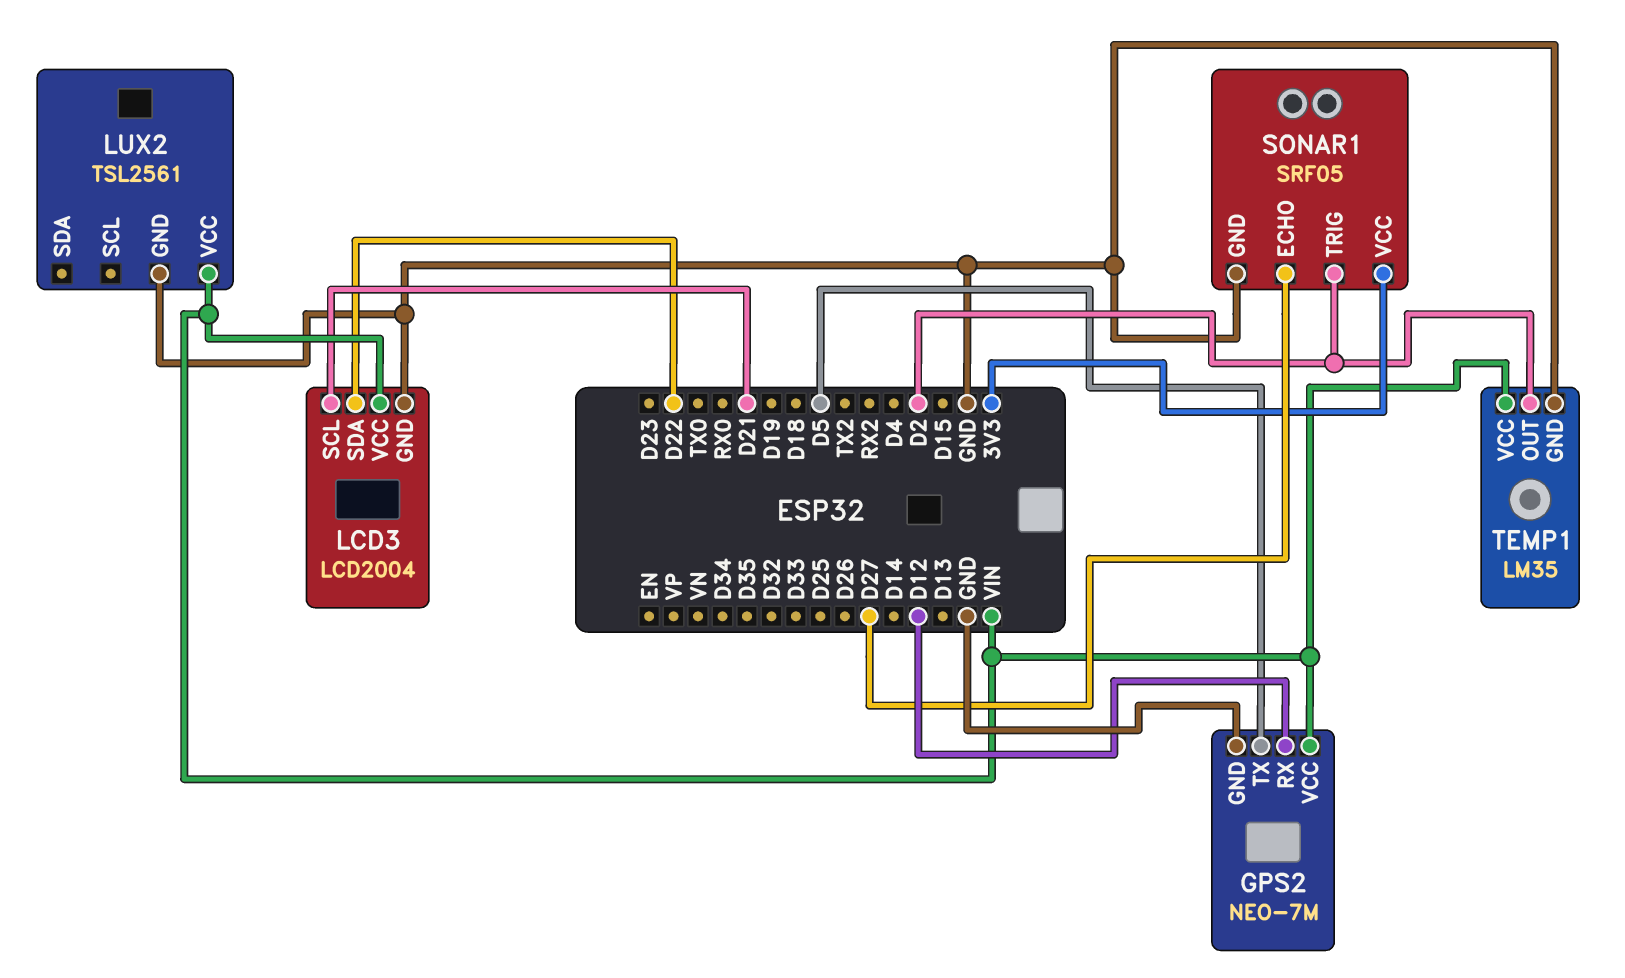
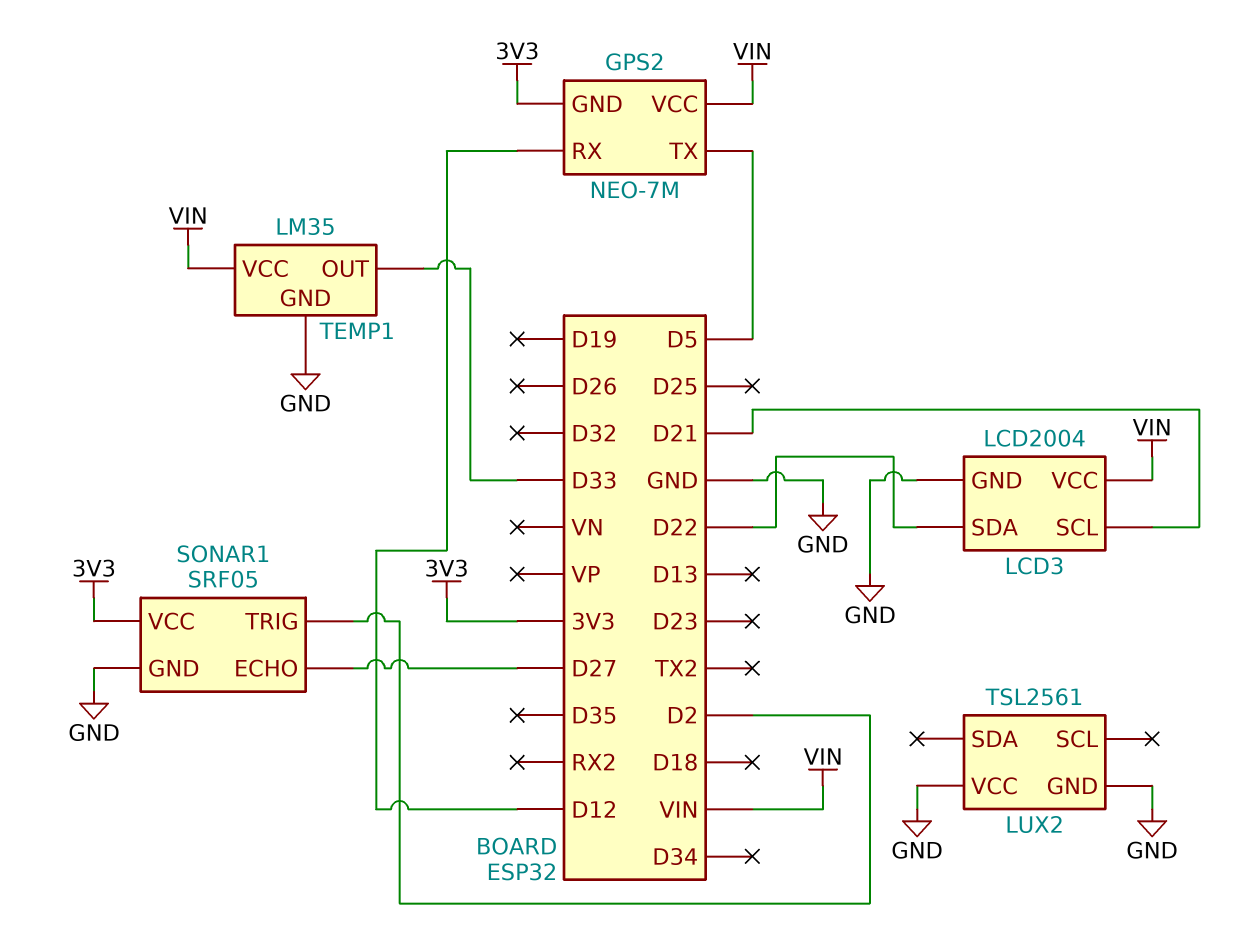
GPS2 pin GND: GND -> 3V3
LUX2 pin VCC: VIN -> GND
TEMP1 pin OUT: D2 -> D33

